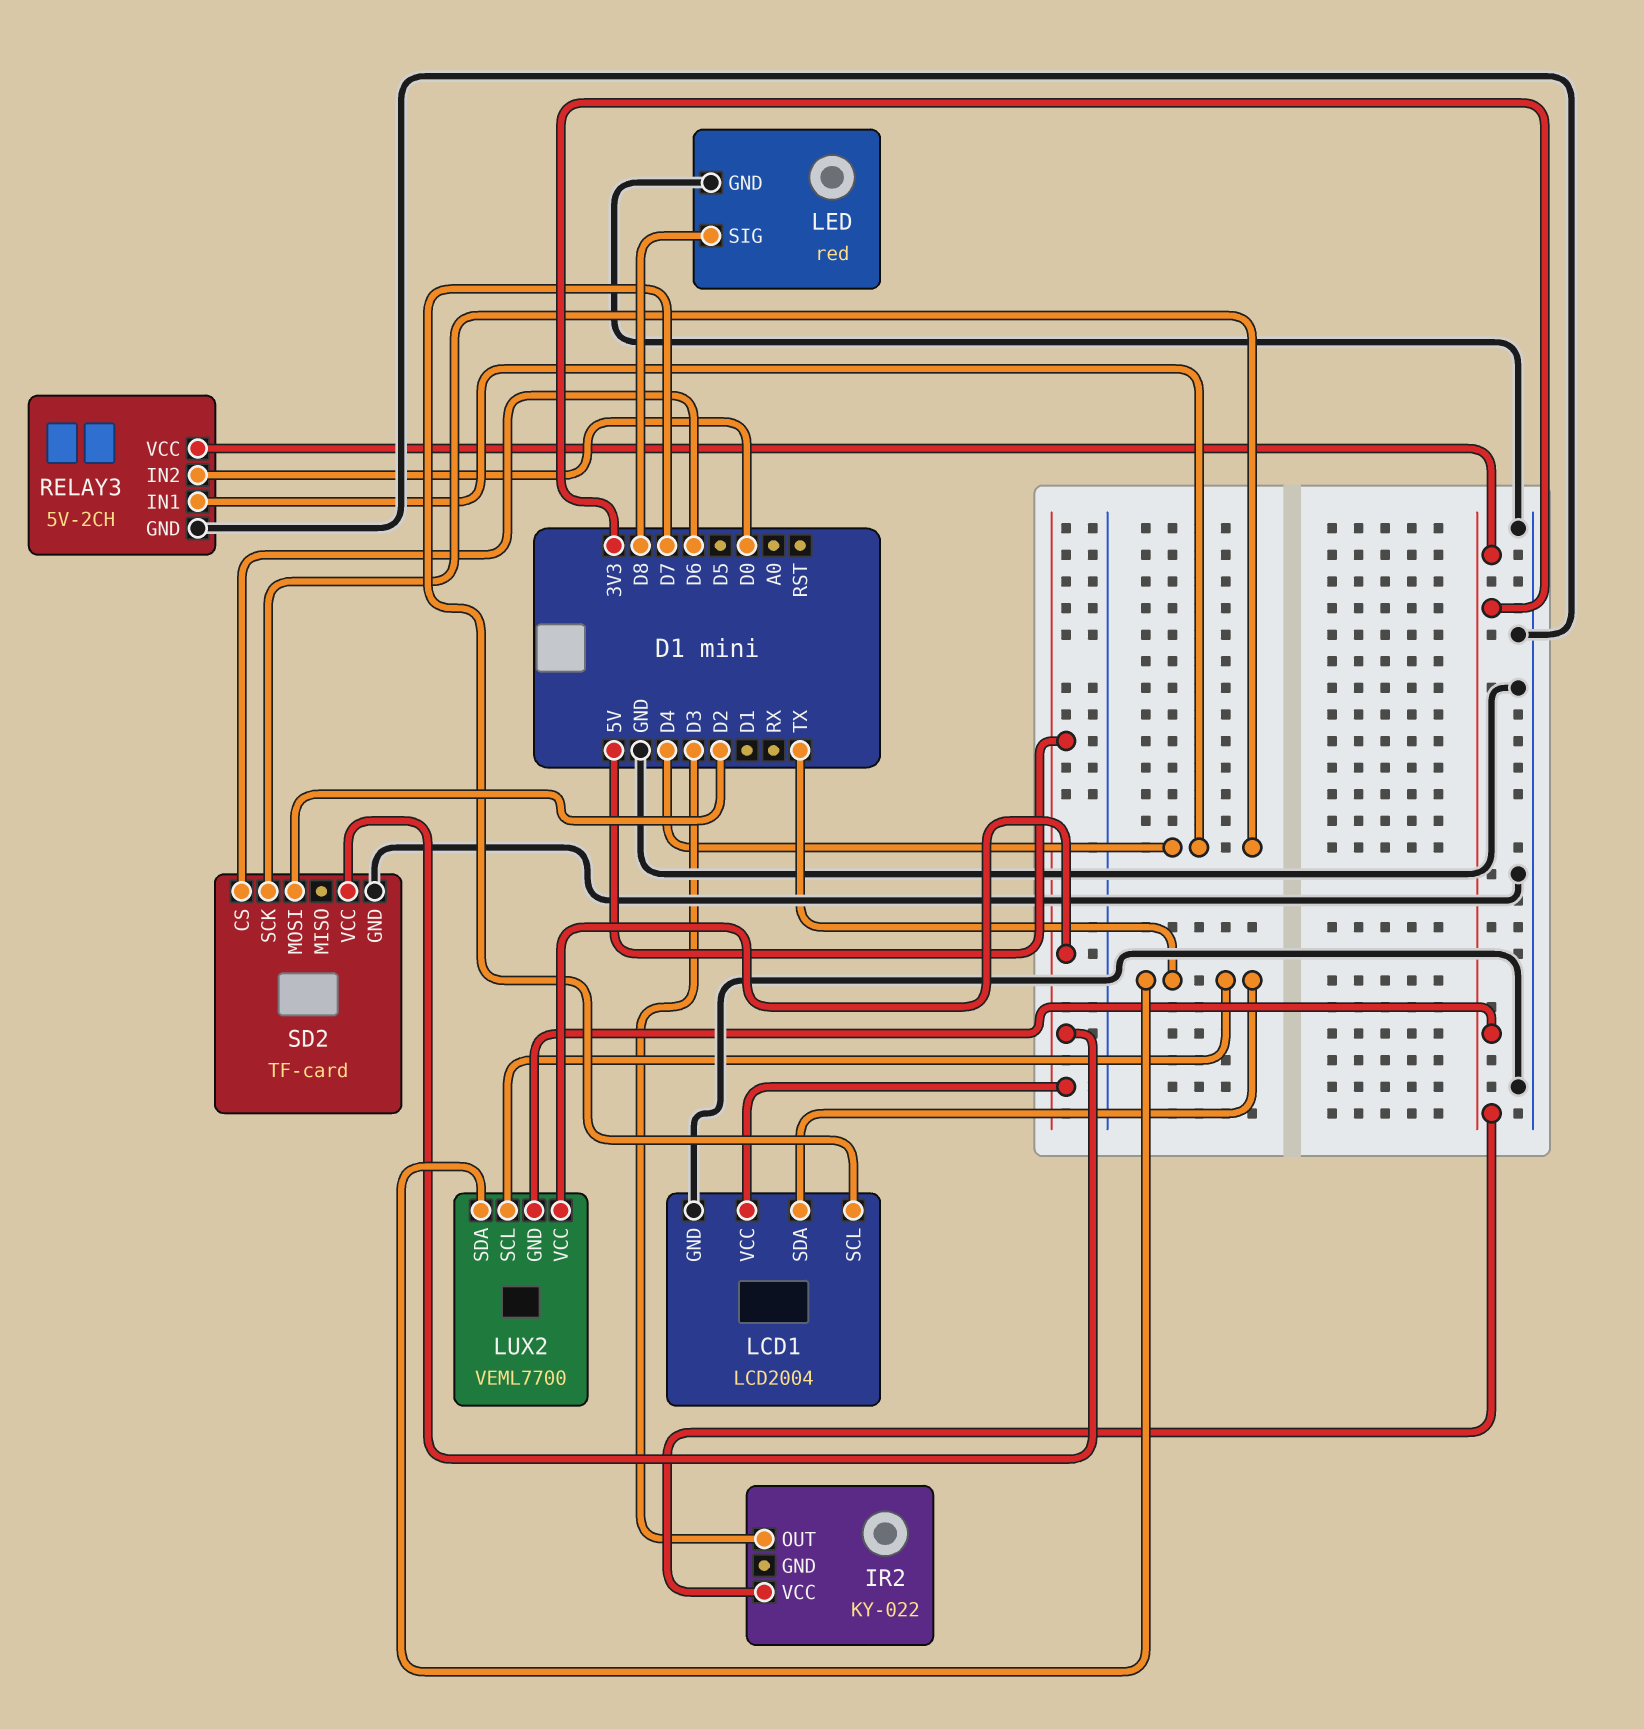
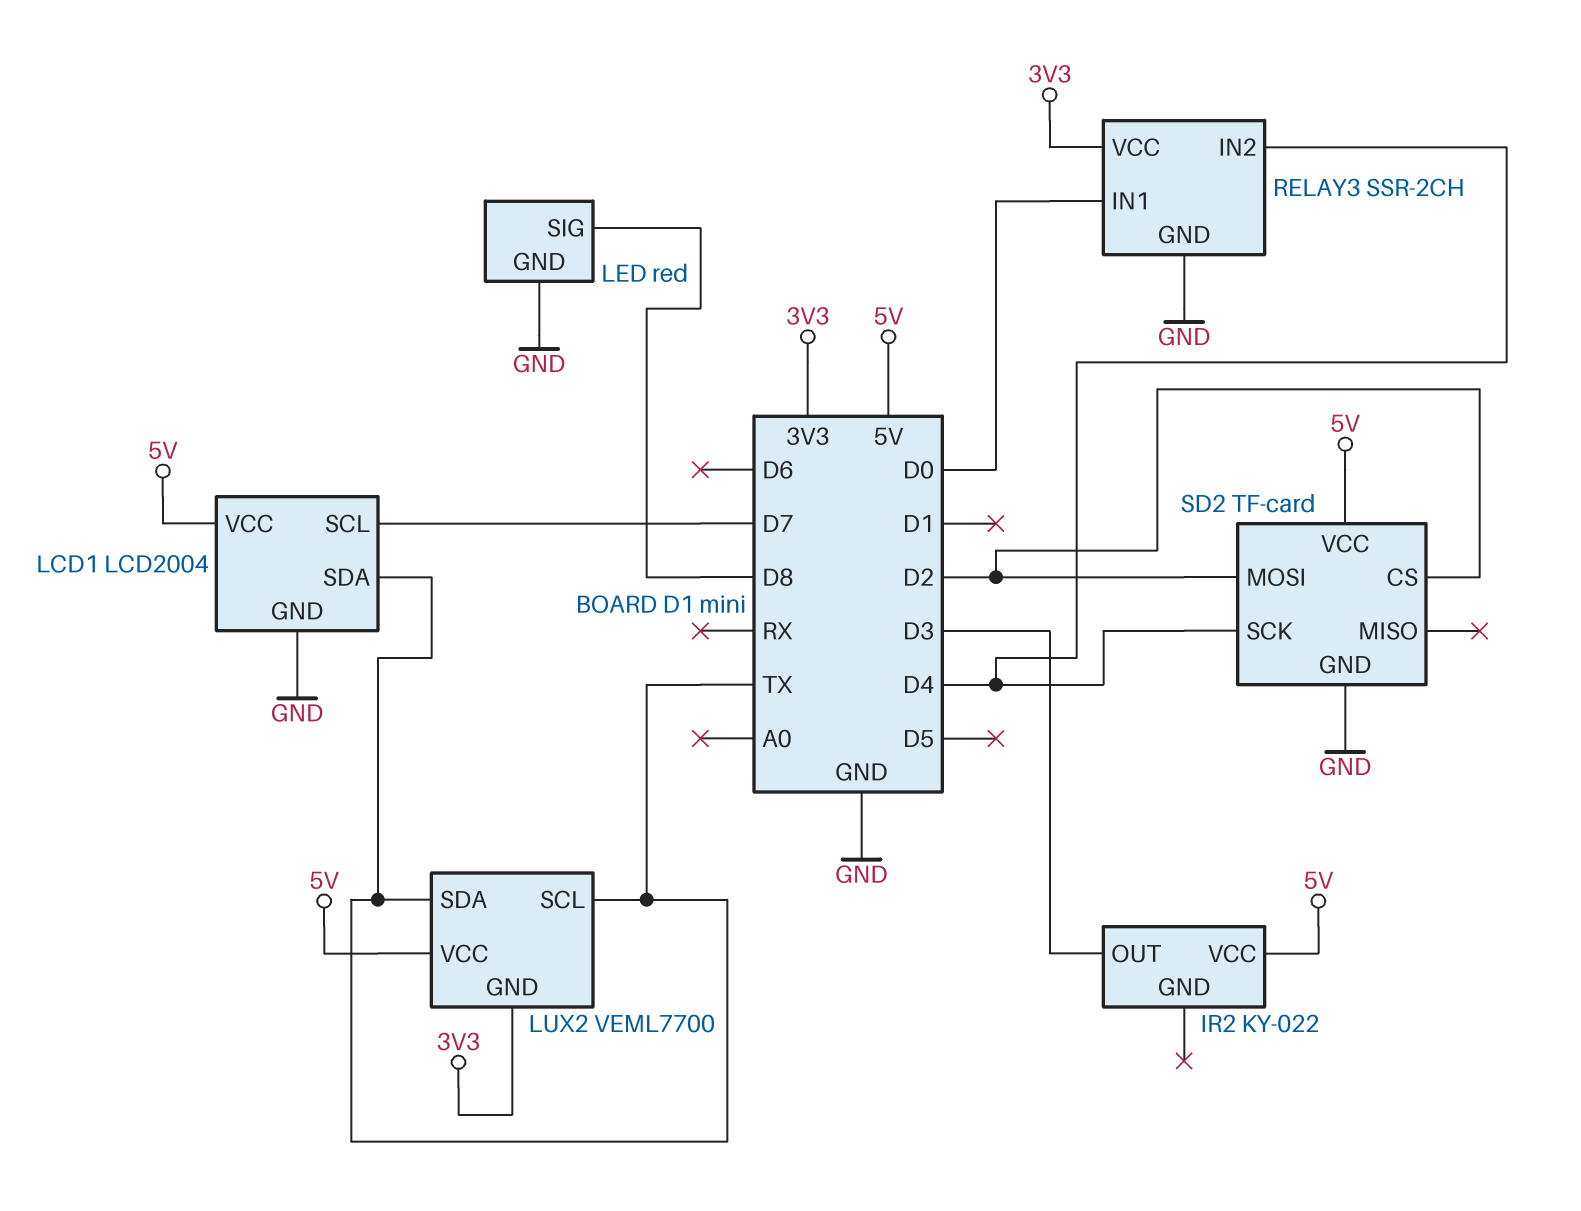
IR2 pin VCC: 3V3 -> 5V
RELAY3: 5V-2CH -> SSR-2CH
RELAY3 pin IN1: D4 -> D0
RELAY3 pin IN2: D0 -> D4
SD2 pin CS: D6 -> D2

